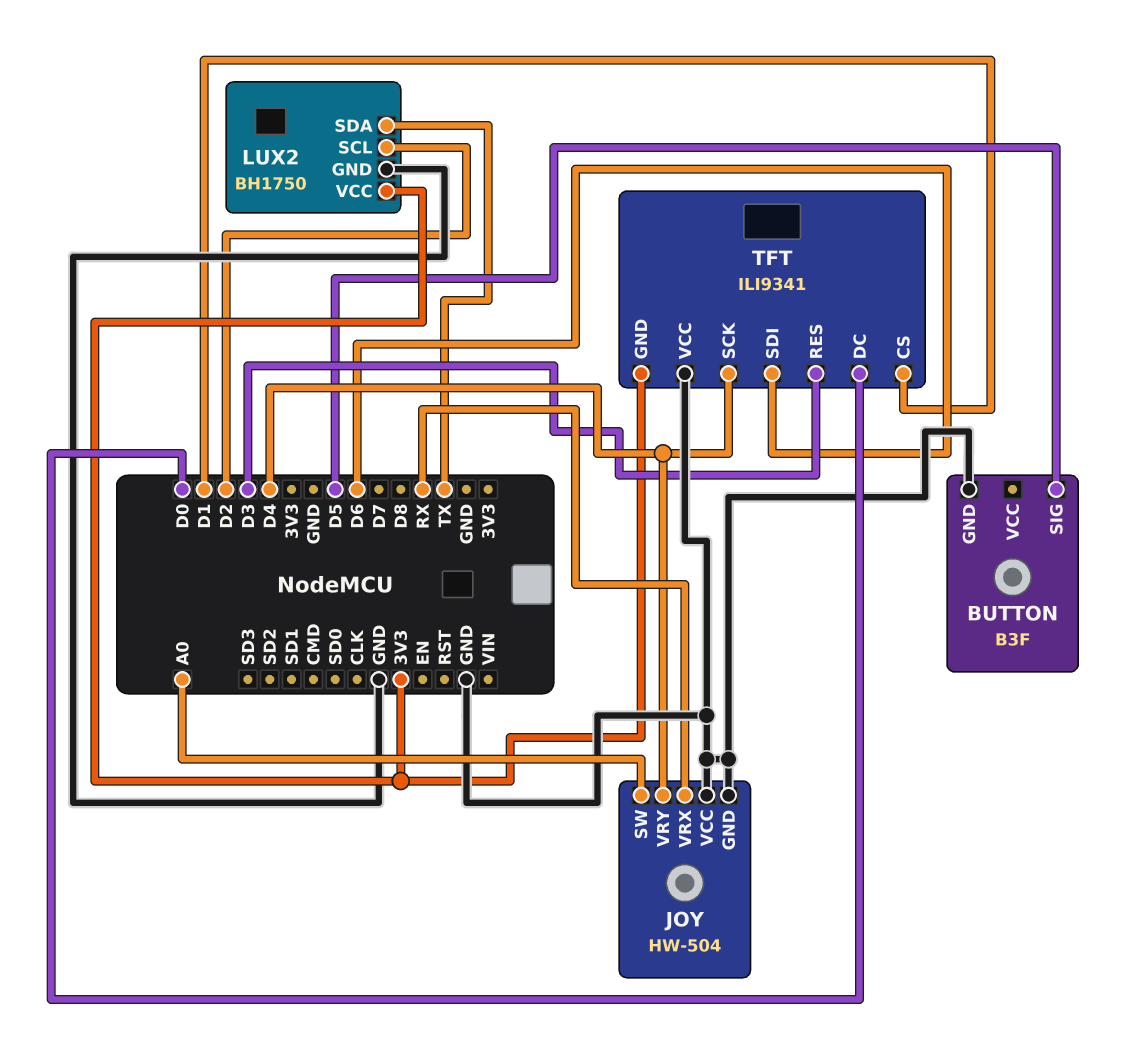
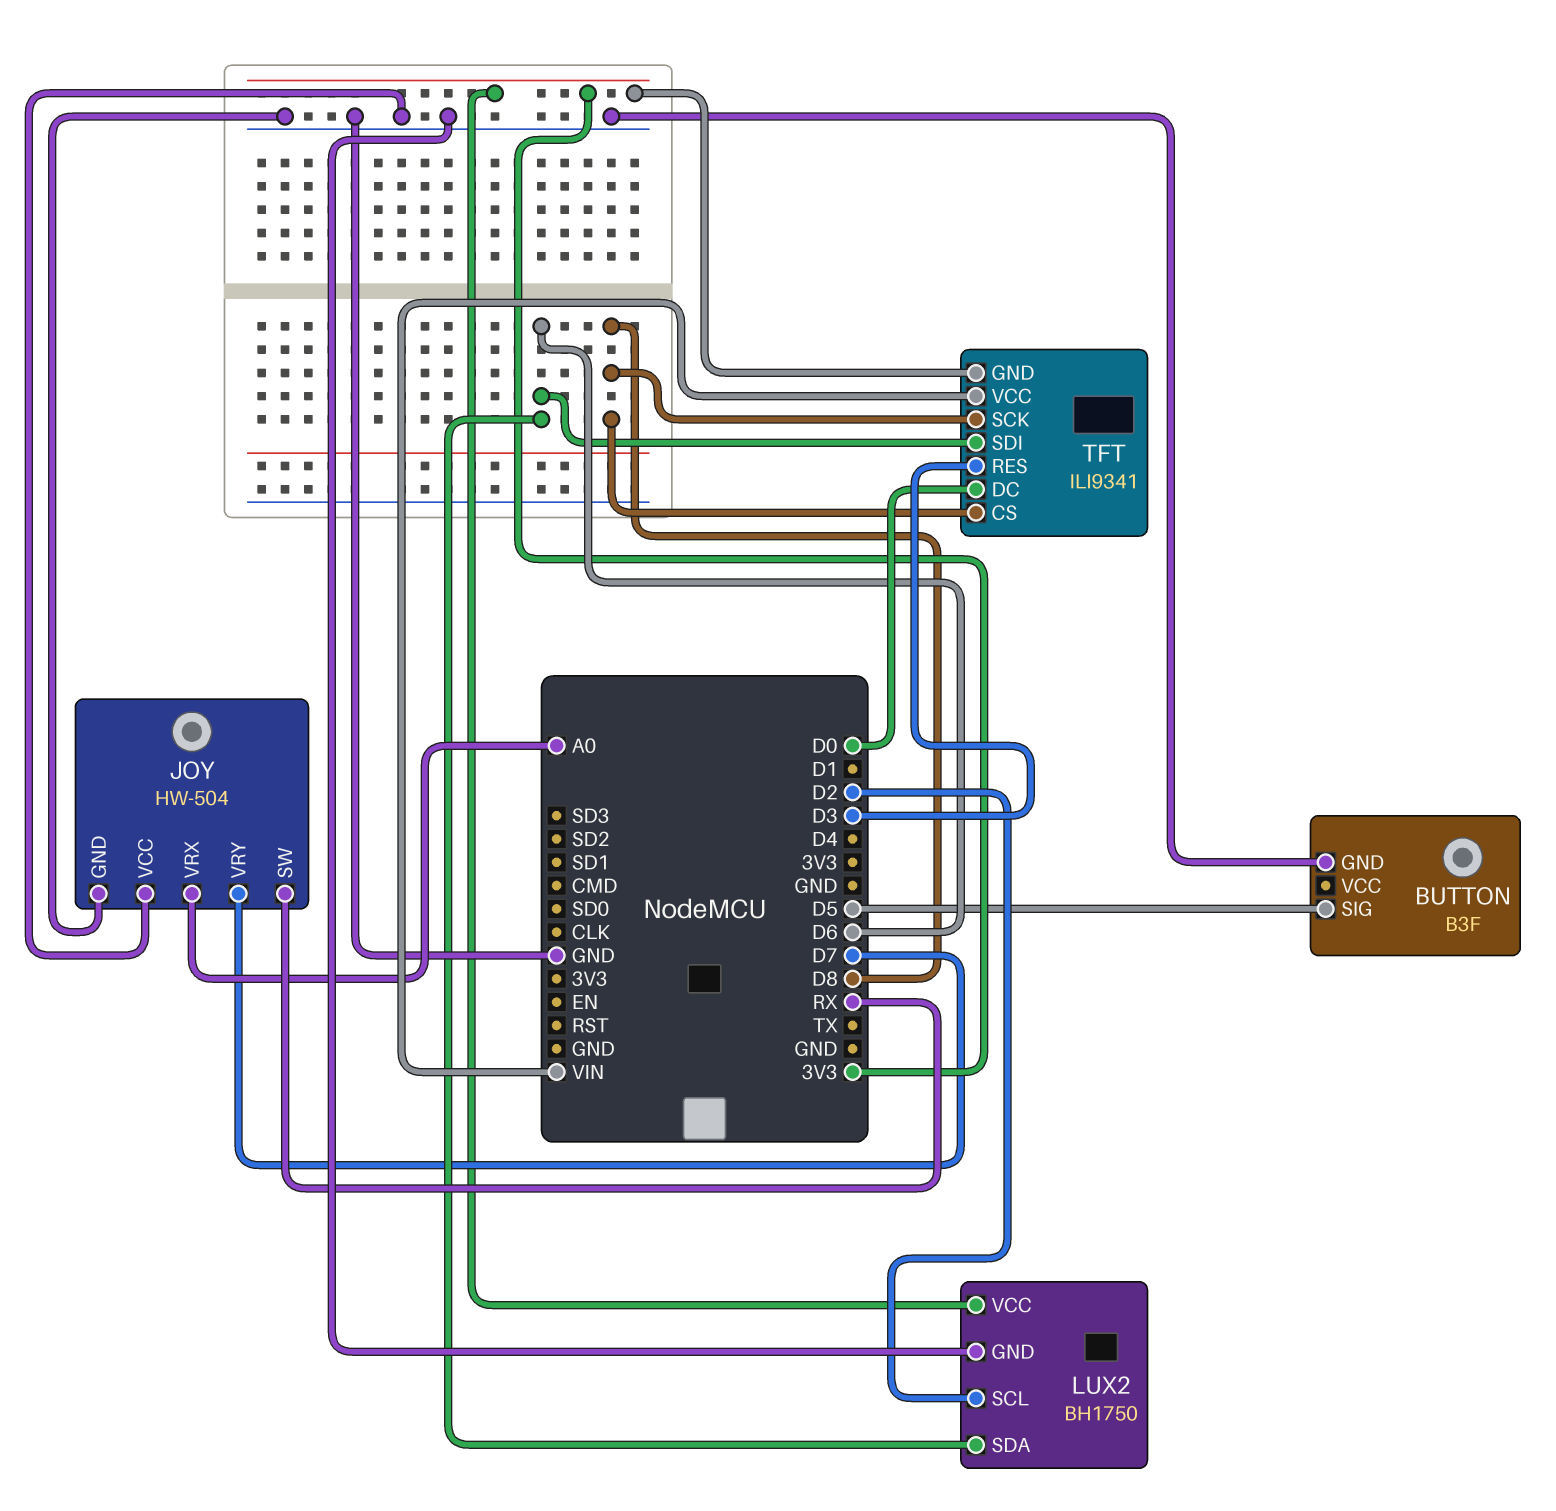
JOY pin SW: A0 -> RX
JOY pin VRX: RX -> A0
JOY pin VRY: D4 -> D7
LUX2 pin SDA: TX -> D6
TFT pin CS: D1 -> D8
TFT pin SCK: D4 -> D8
TFT pin VCC: GND -> VIN

